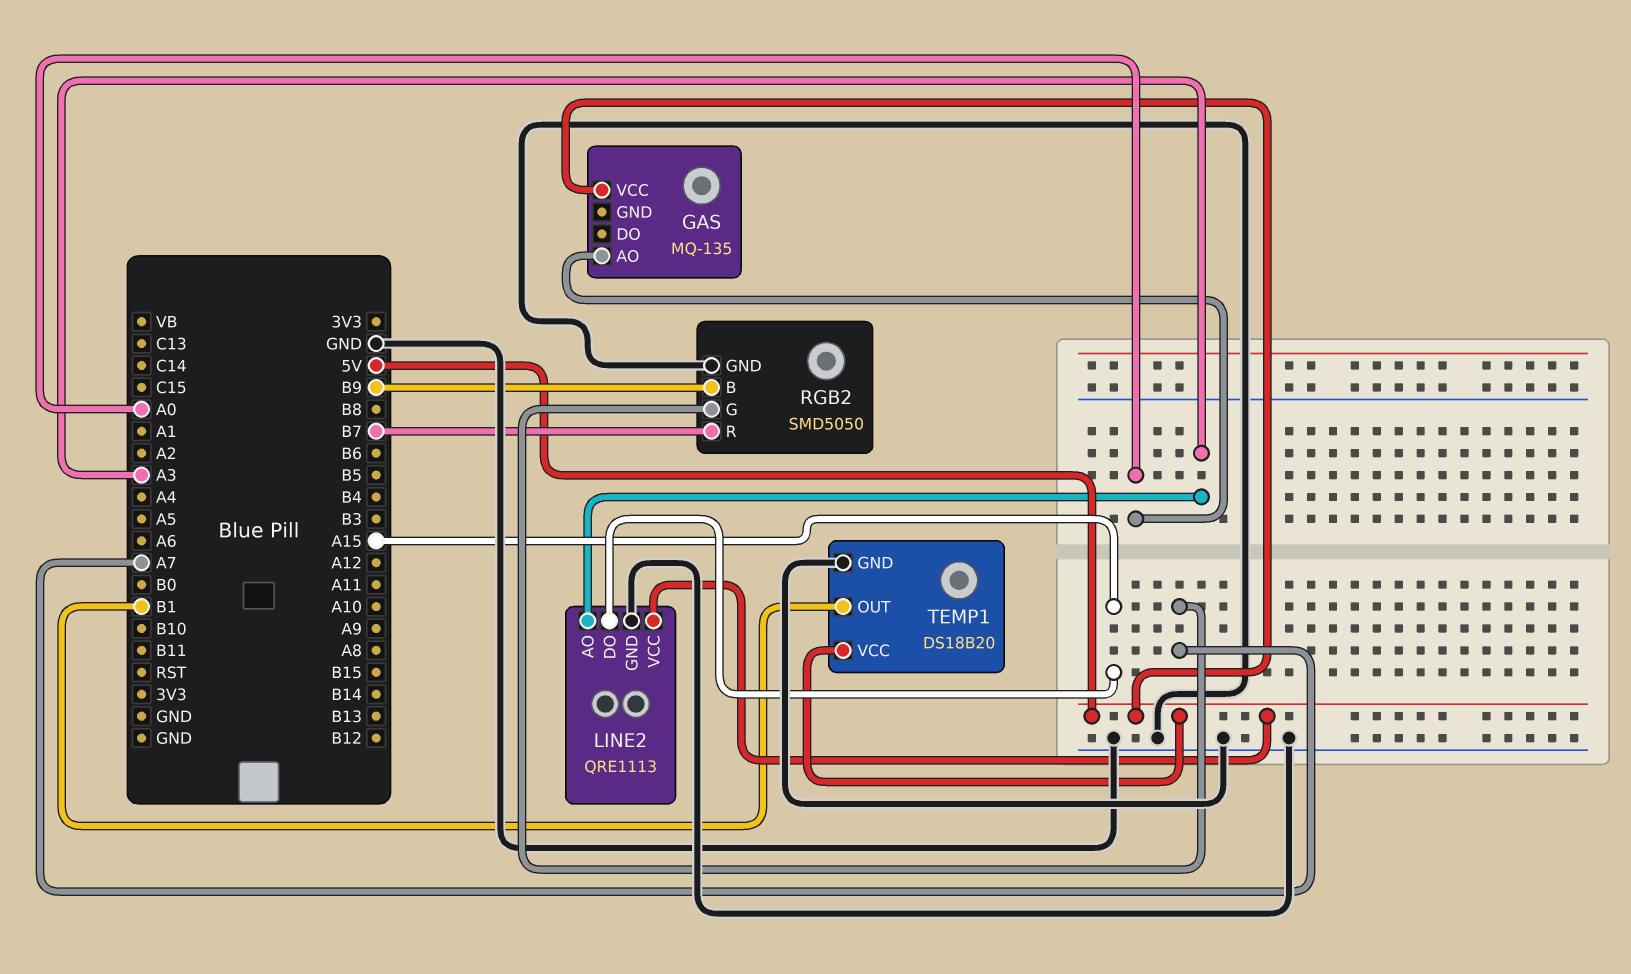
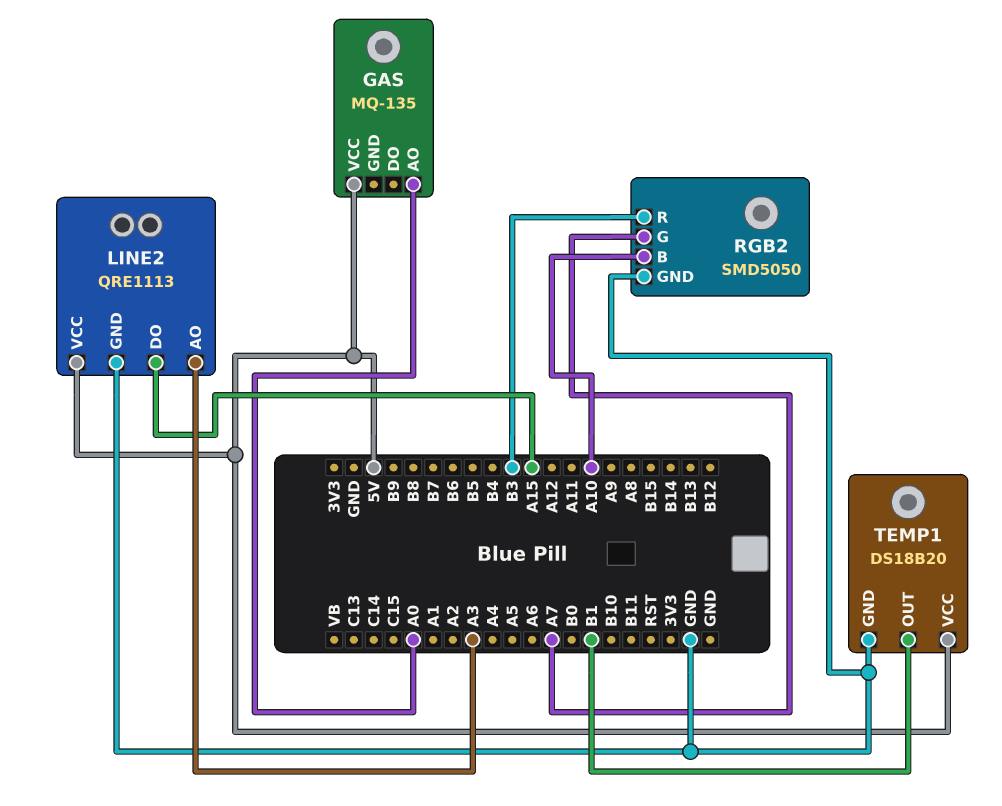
RGB2 pin B: B9 -> A10
RGB2 pin R: B7 -> B3

